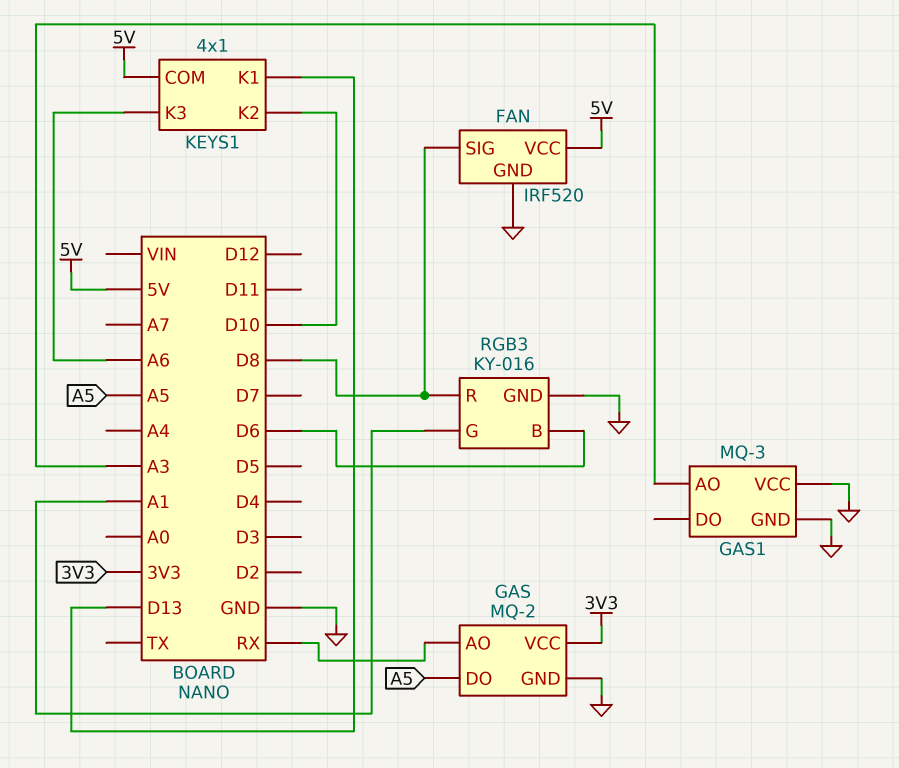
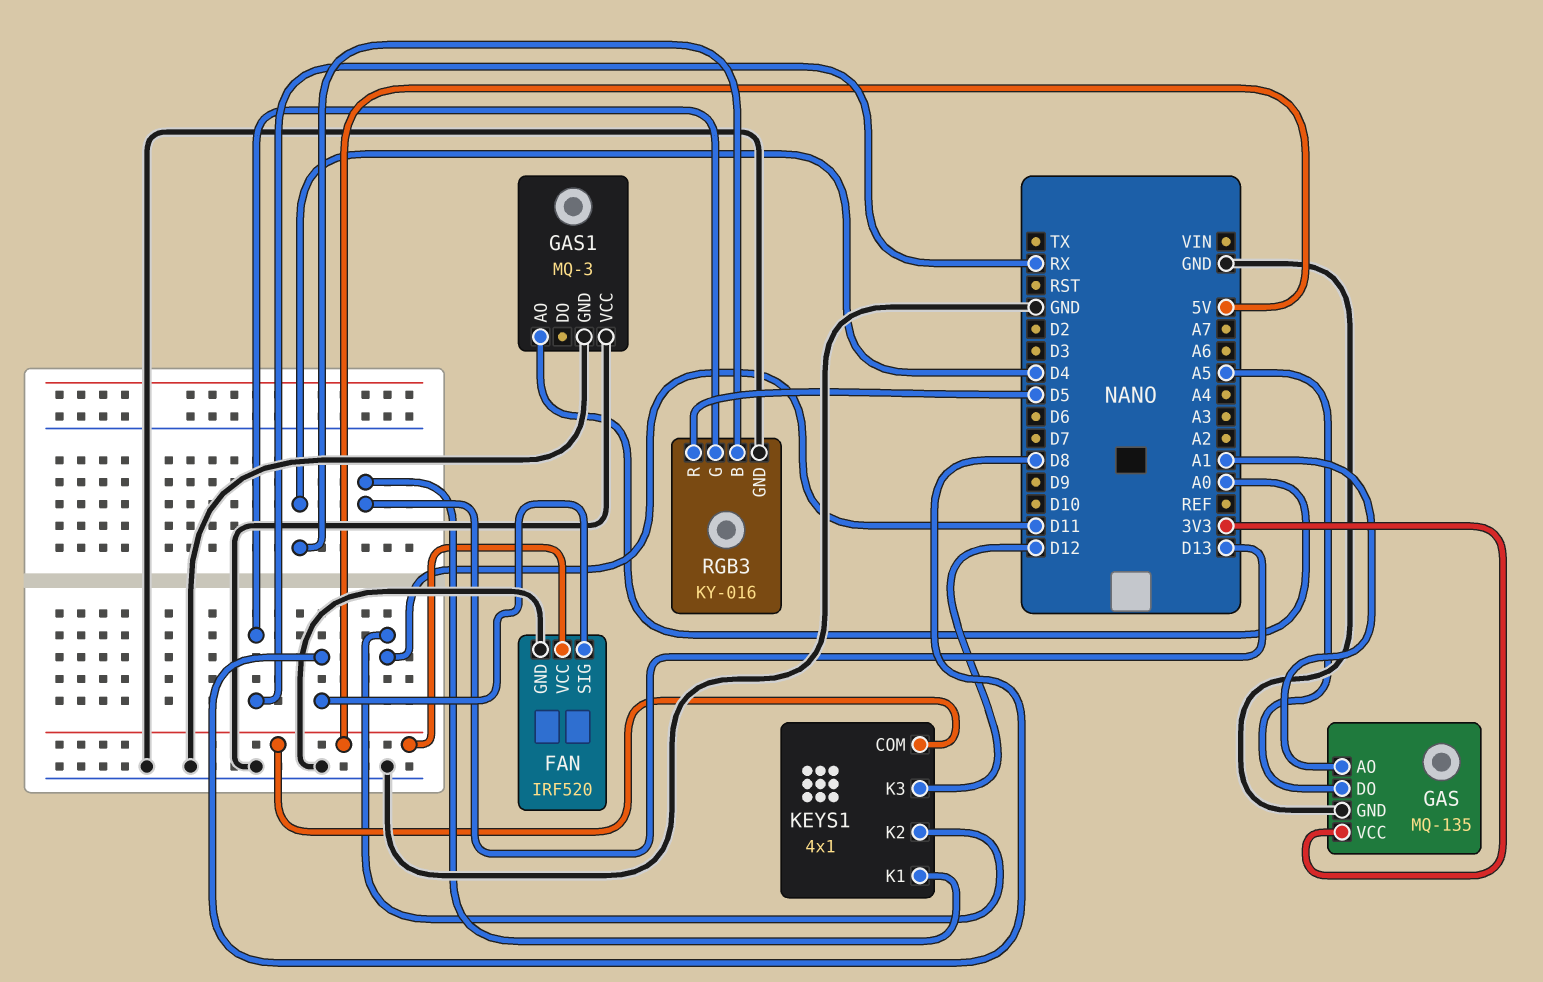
GAS: MQ-2 -> MQ-135
GAS pin AO: RX -> A1
GAS1 pin AO: A3 -> A0
KEYS1 pin K2: D10 -> D11
KEYS1 pin K3: A6 -> D12
RGB3 pin B: D6 -> D4
RGB3 pin G: A1 -> RX
RGB3 pin R: D8 -> D5

